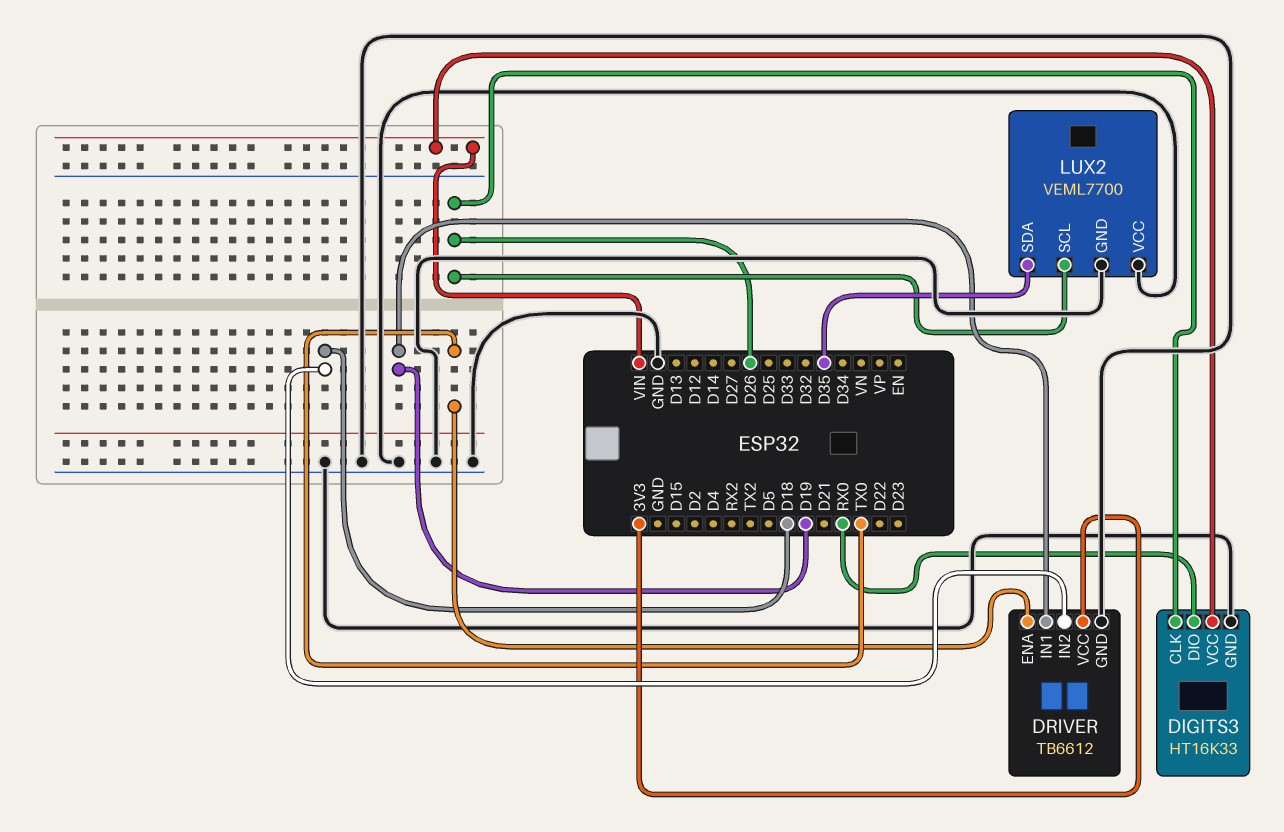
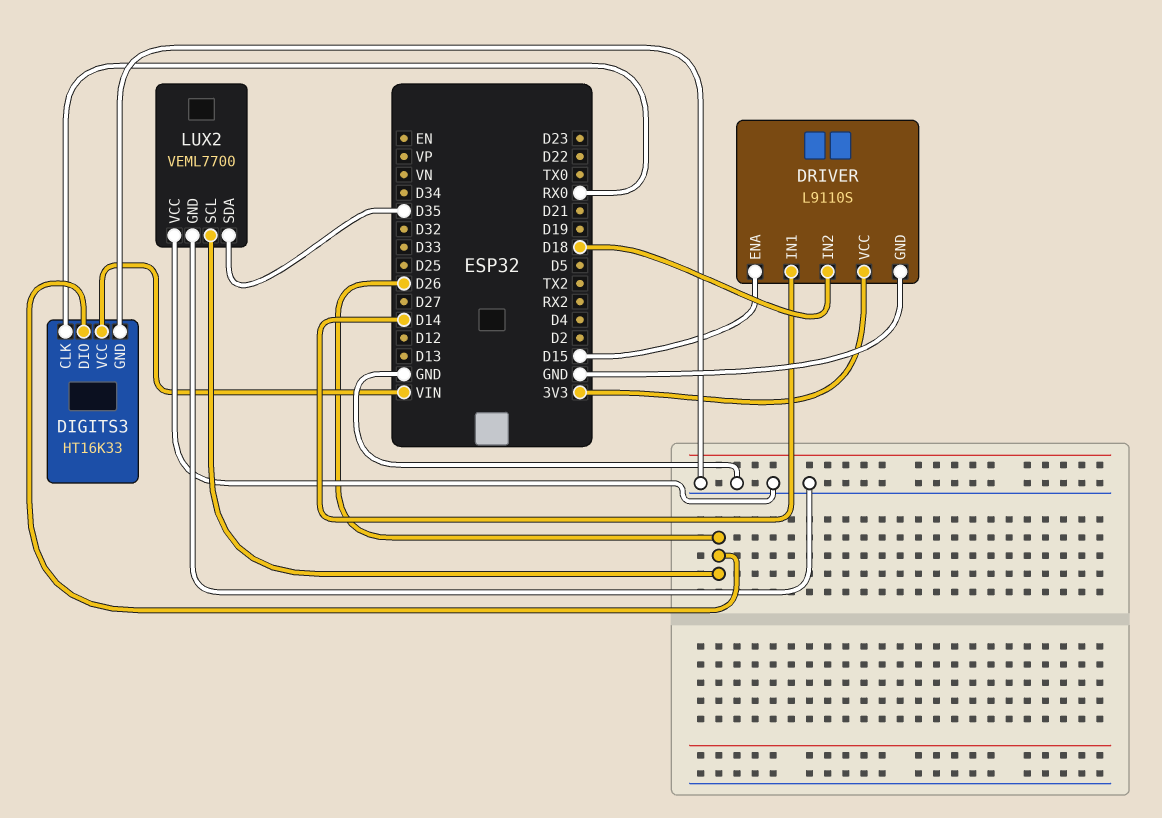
DIGITS3 pin CLK: D26 -> RX0
DIGITS3 pin DIO: RX0 -> D26
DRIVER: TB6612 -> L9110S
DRIVER pin ENA: TX0 -> D15
DRIVER pin IN1: D19 -> D14

